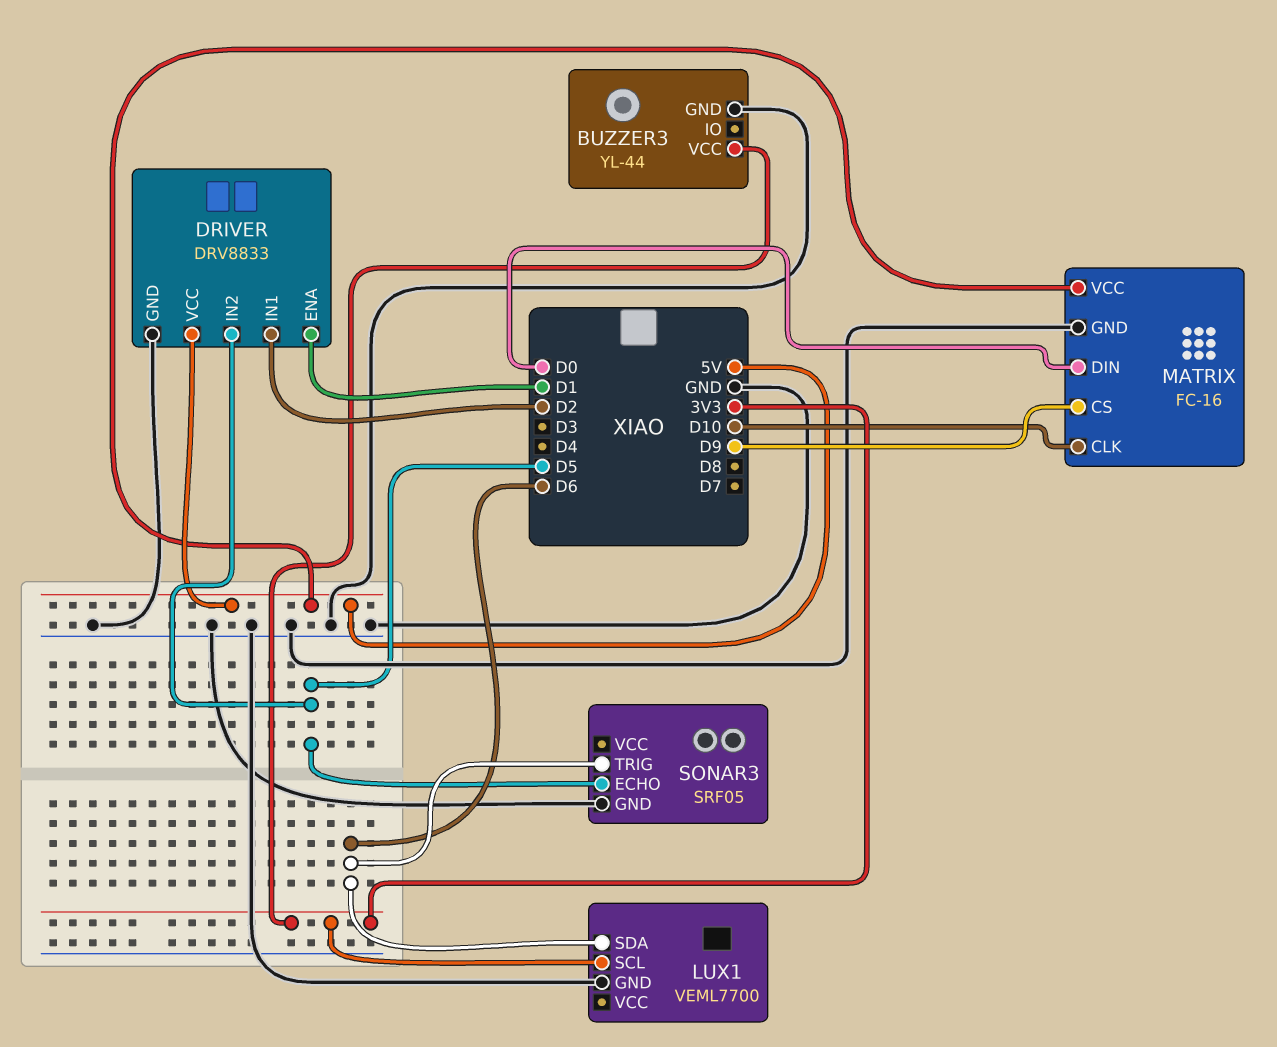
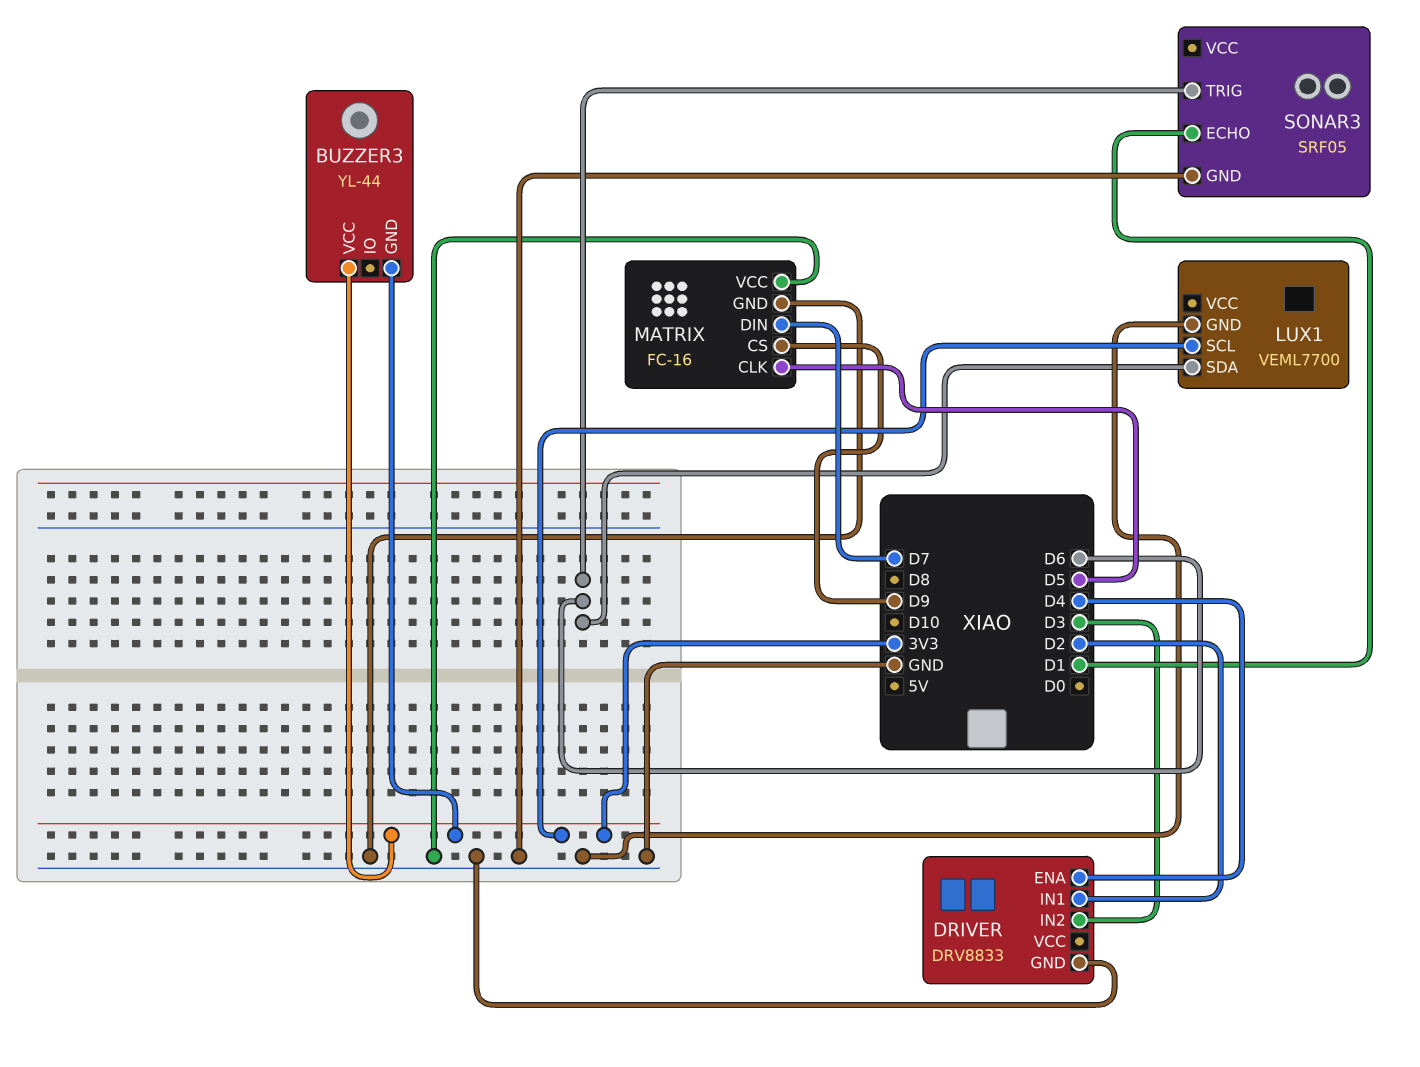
BUZZER3 pin GND: GND -> 3V3
DRIVER pin ENA: D1 -> D4
DRIVER pin IN2: D5 -> D3
DRIVER pin VCC: 5V -> none
MATRIX pin CLK: D10 -> D5
MATRIX pin DIN: D0 -> D7
MATRIX pin VCC: 5V -> GND
SONAR3 pin ECHO: D5 -> D1

